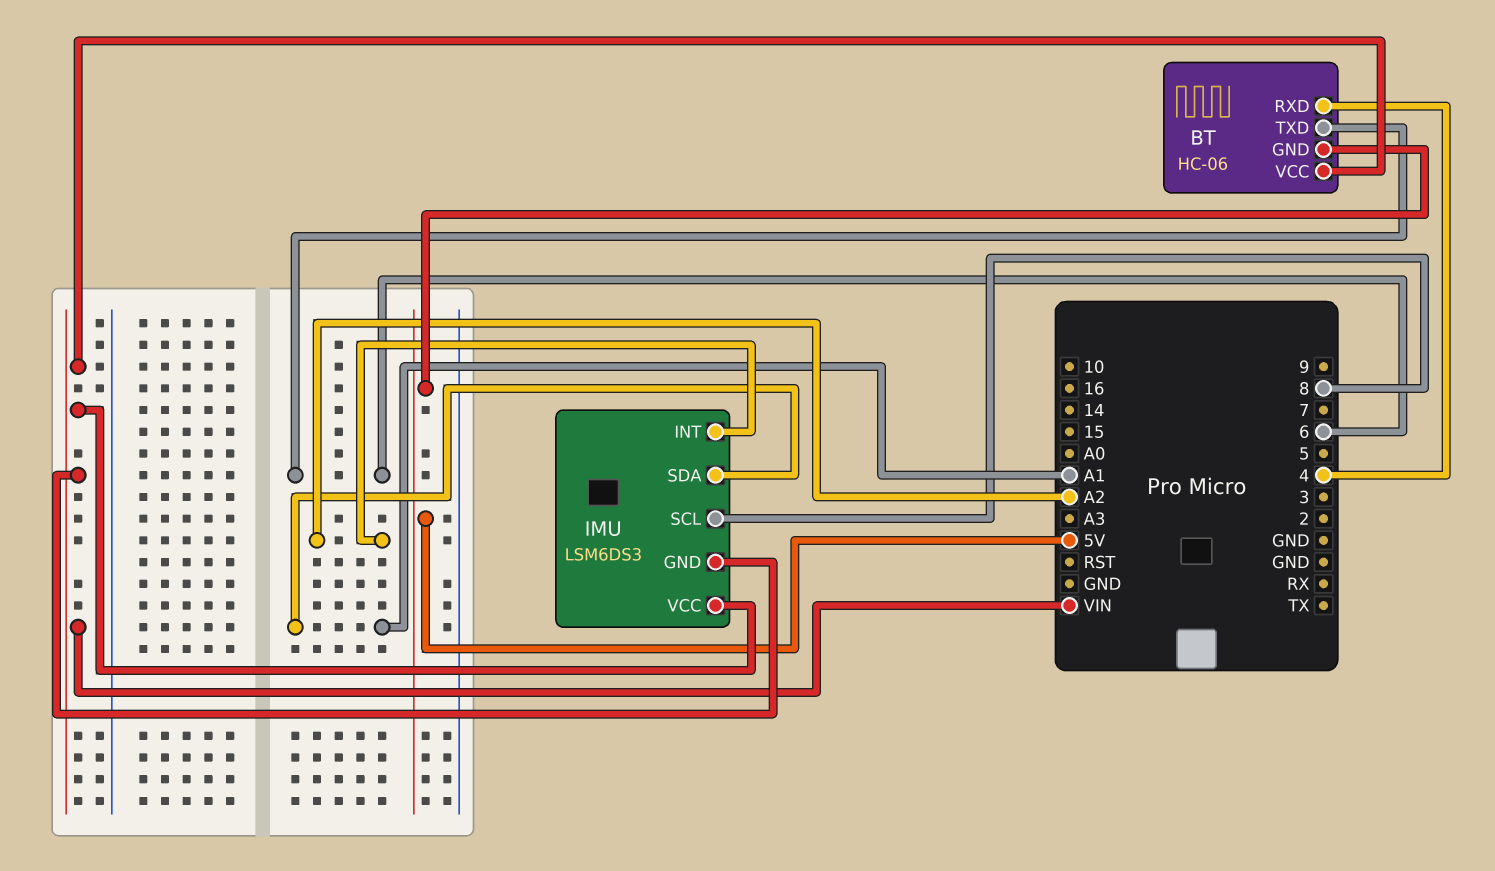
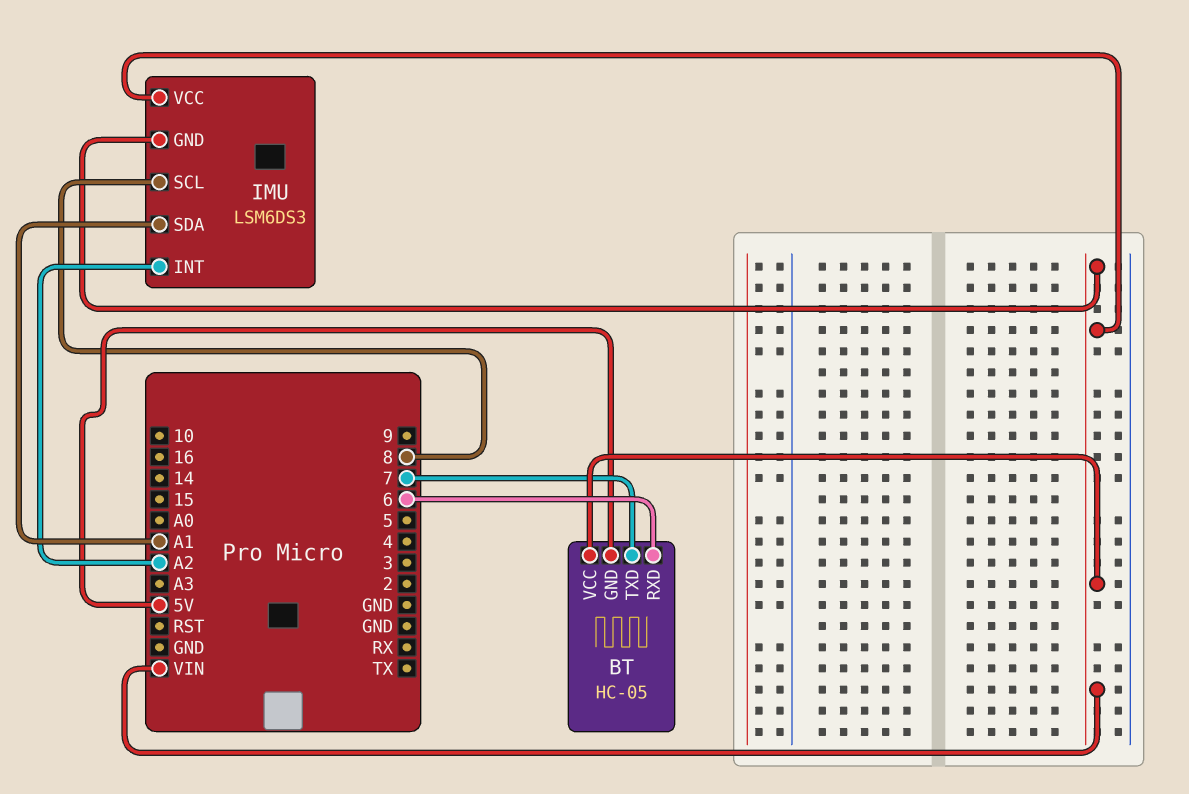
BT: HC-06 -> HC-05
BT pin RXD: 4 -> 6
BT pin TXD: 6 -> 7

